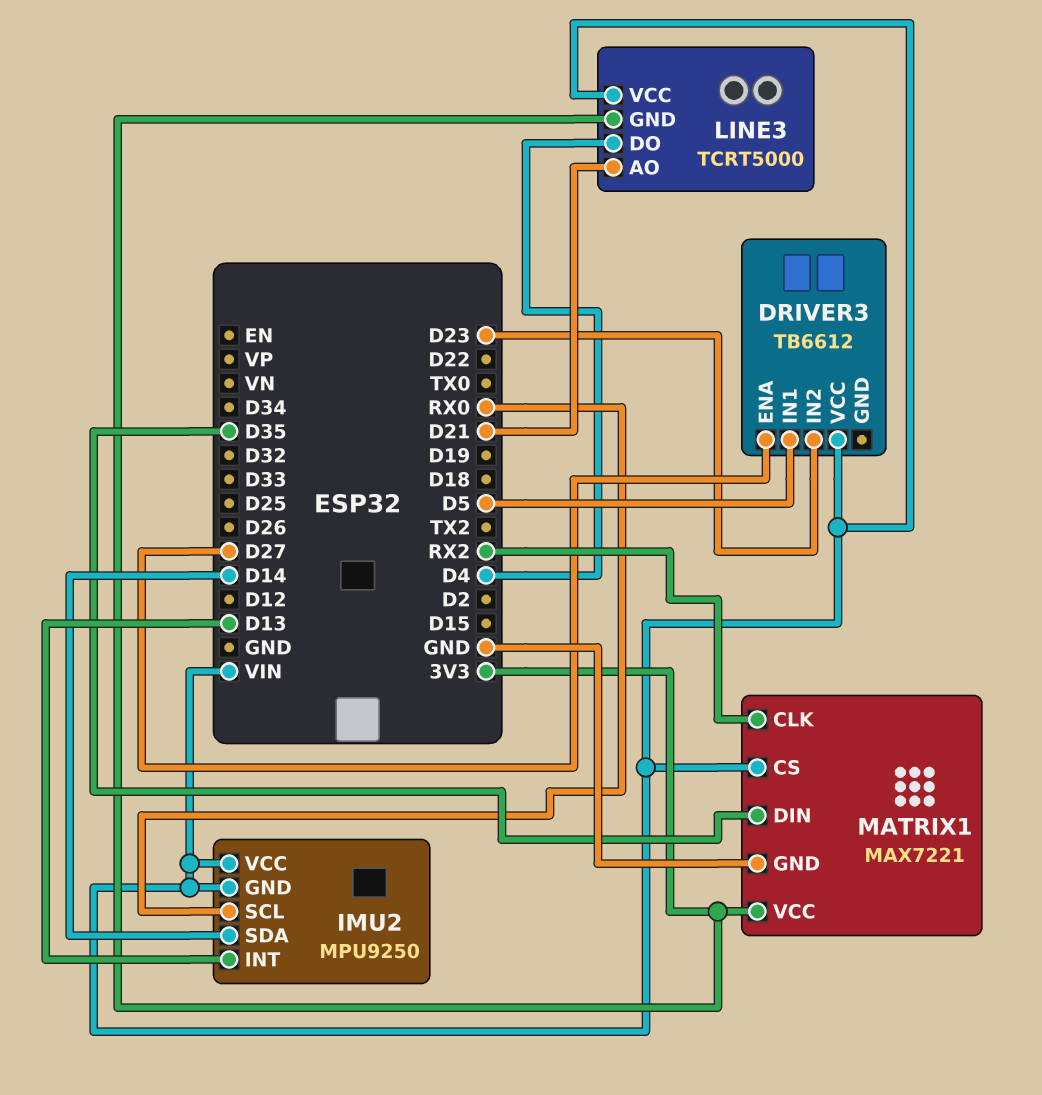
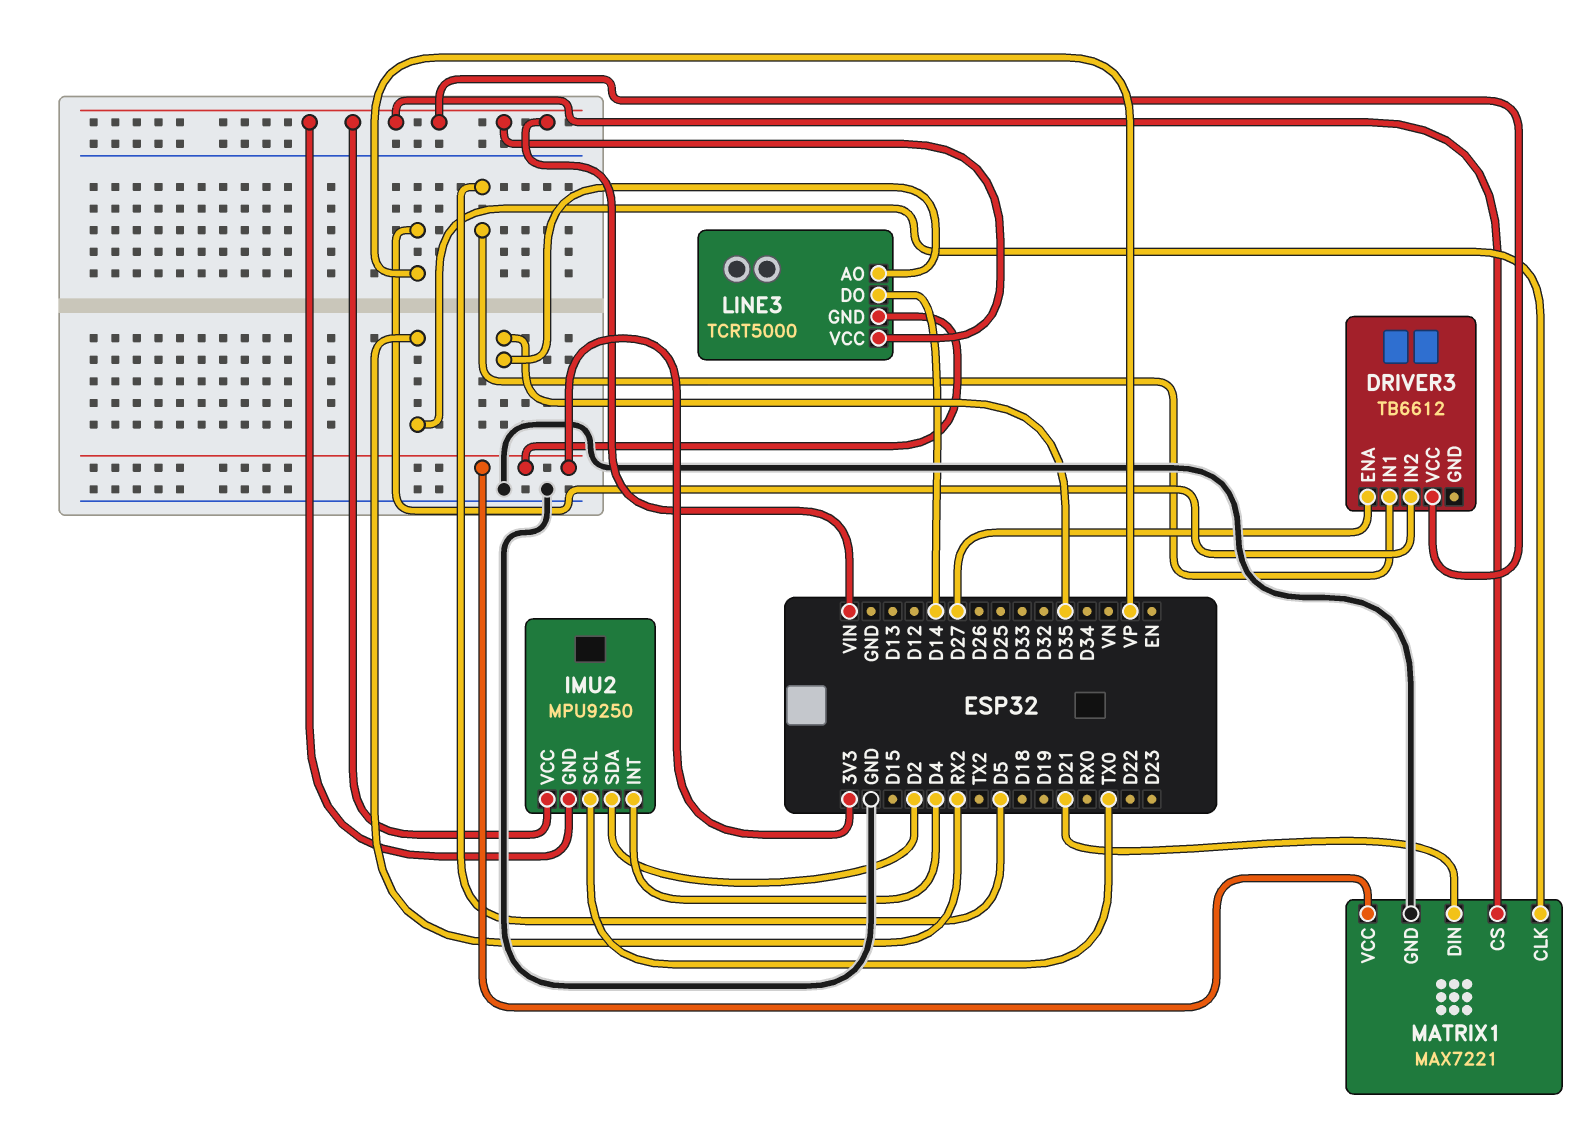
DRIVER3 pin IN2: D23 -> VP
IMU2 pin INT: D13 -> D4
IMU2 pin SCL: RX0 -> TX0
IMU2 pin SDA: D14 -> D2
LINE3 pin AO: D21 -> D35
LINE3 pin DO: D4 -> D14
MATRIX1 pin DIN: D35 -> D21

